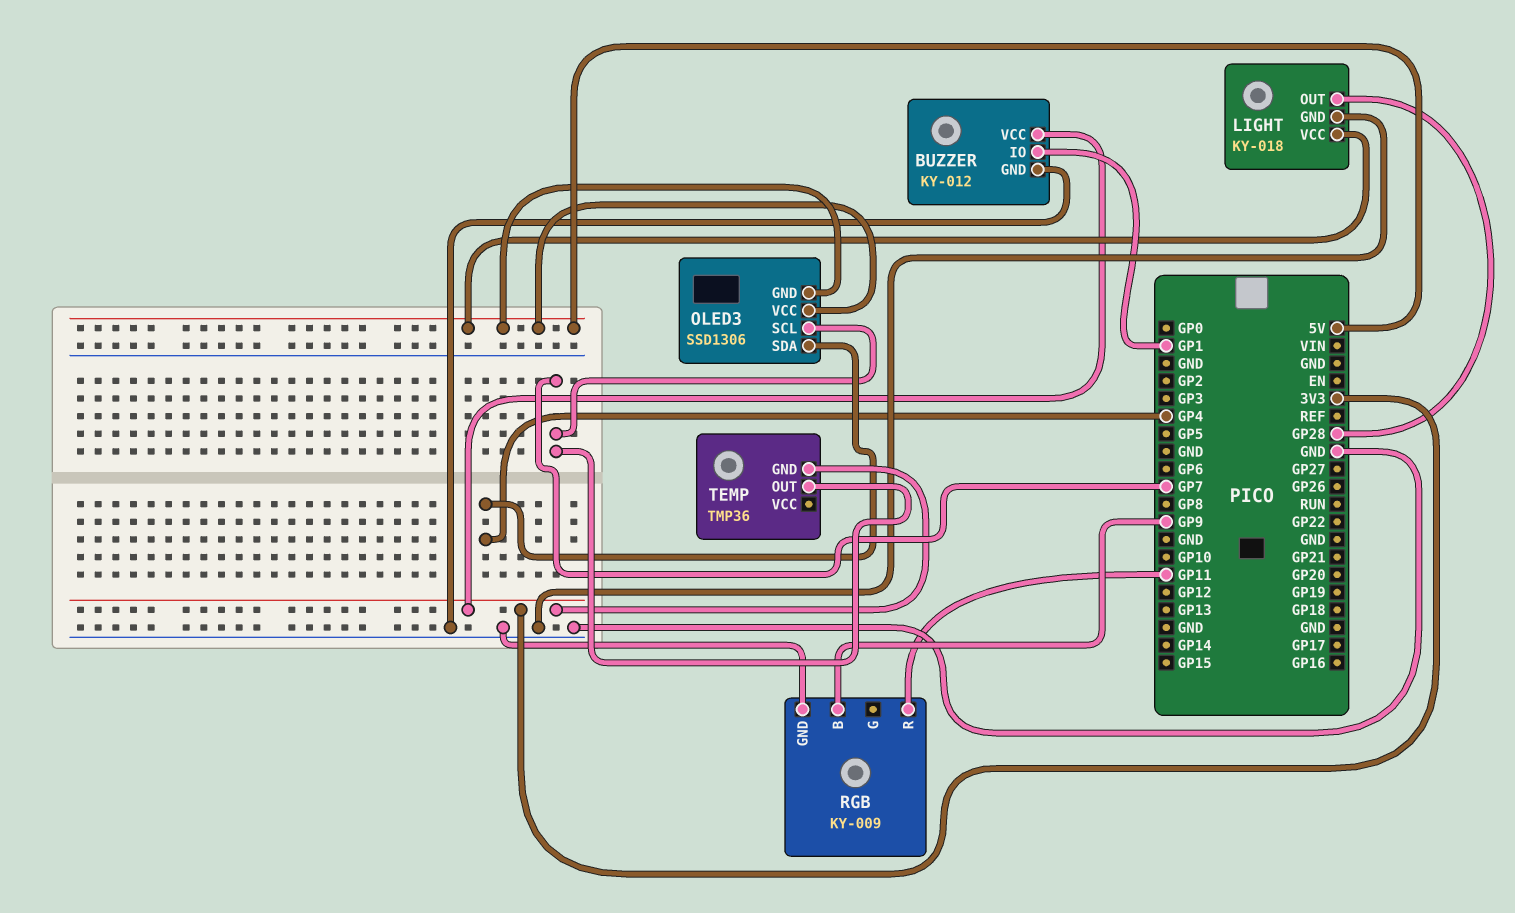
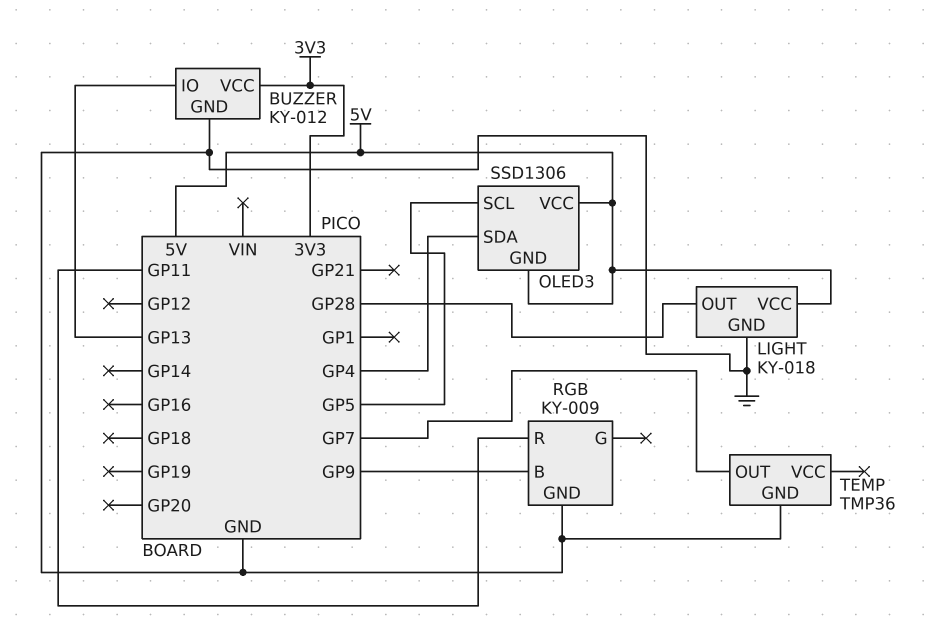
BUZZER pin IO: GP1 -> GP13
OLED3 pin SCL: GP7 -> GP5
TEMP pin GND: 3V3 -> GND

